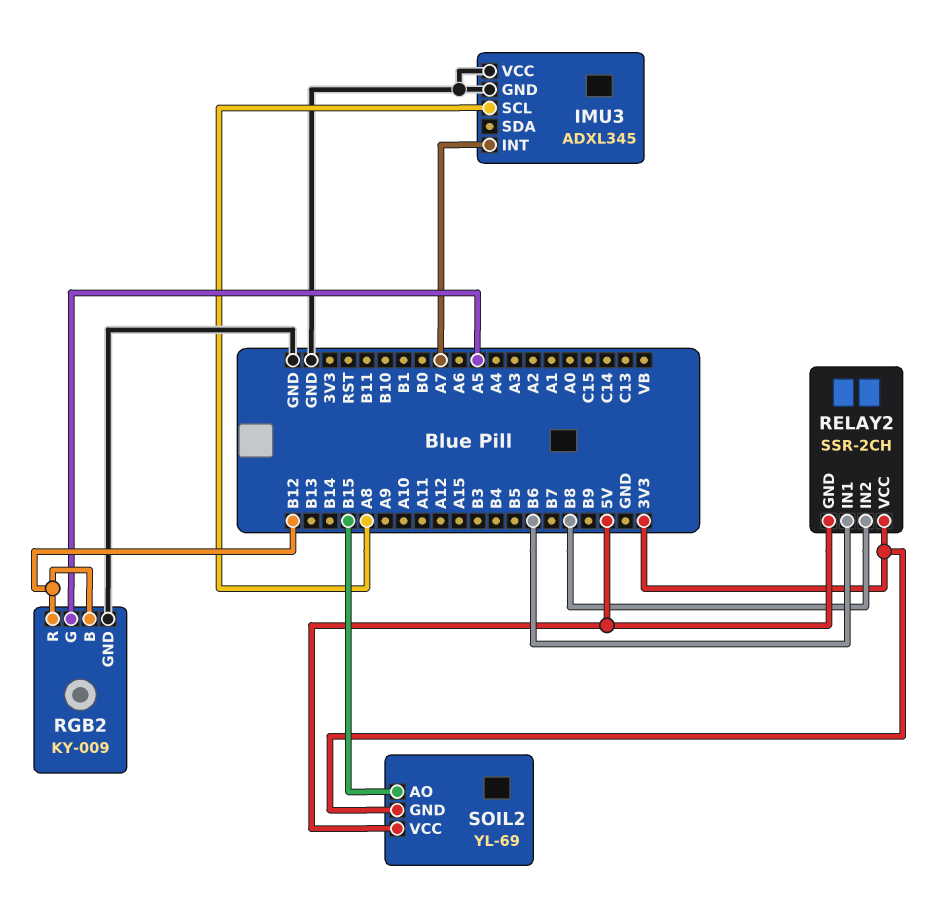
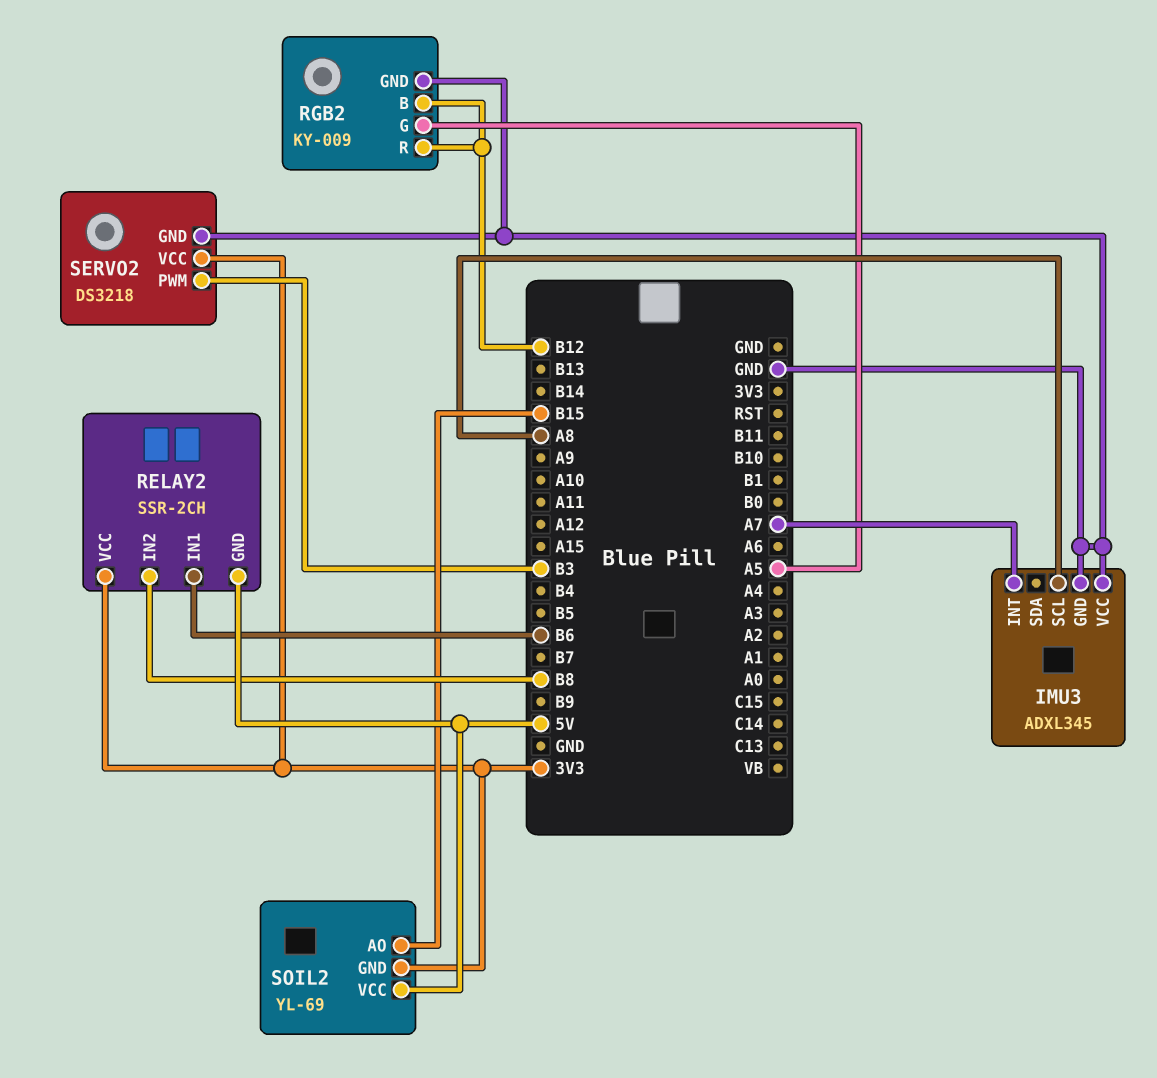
SERVO2: none -> DS3218
SERVO2 pin GND: none -> GND
SERVO2 pin PWM: none -> B3
SERVO2 pin VCC: none -> 3V3

